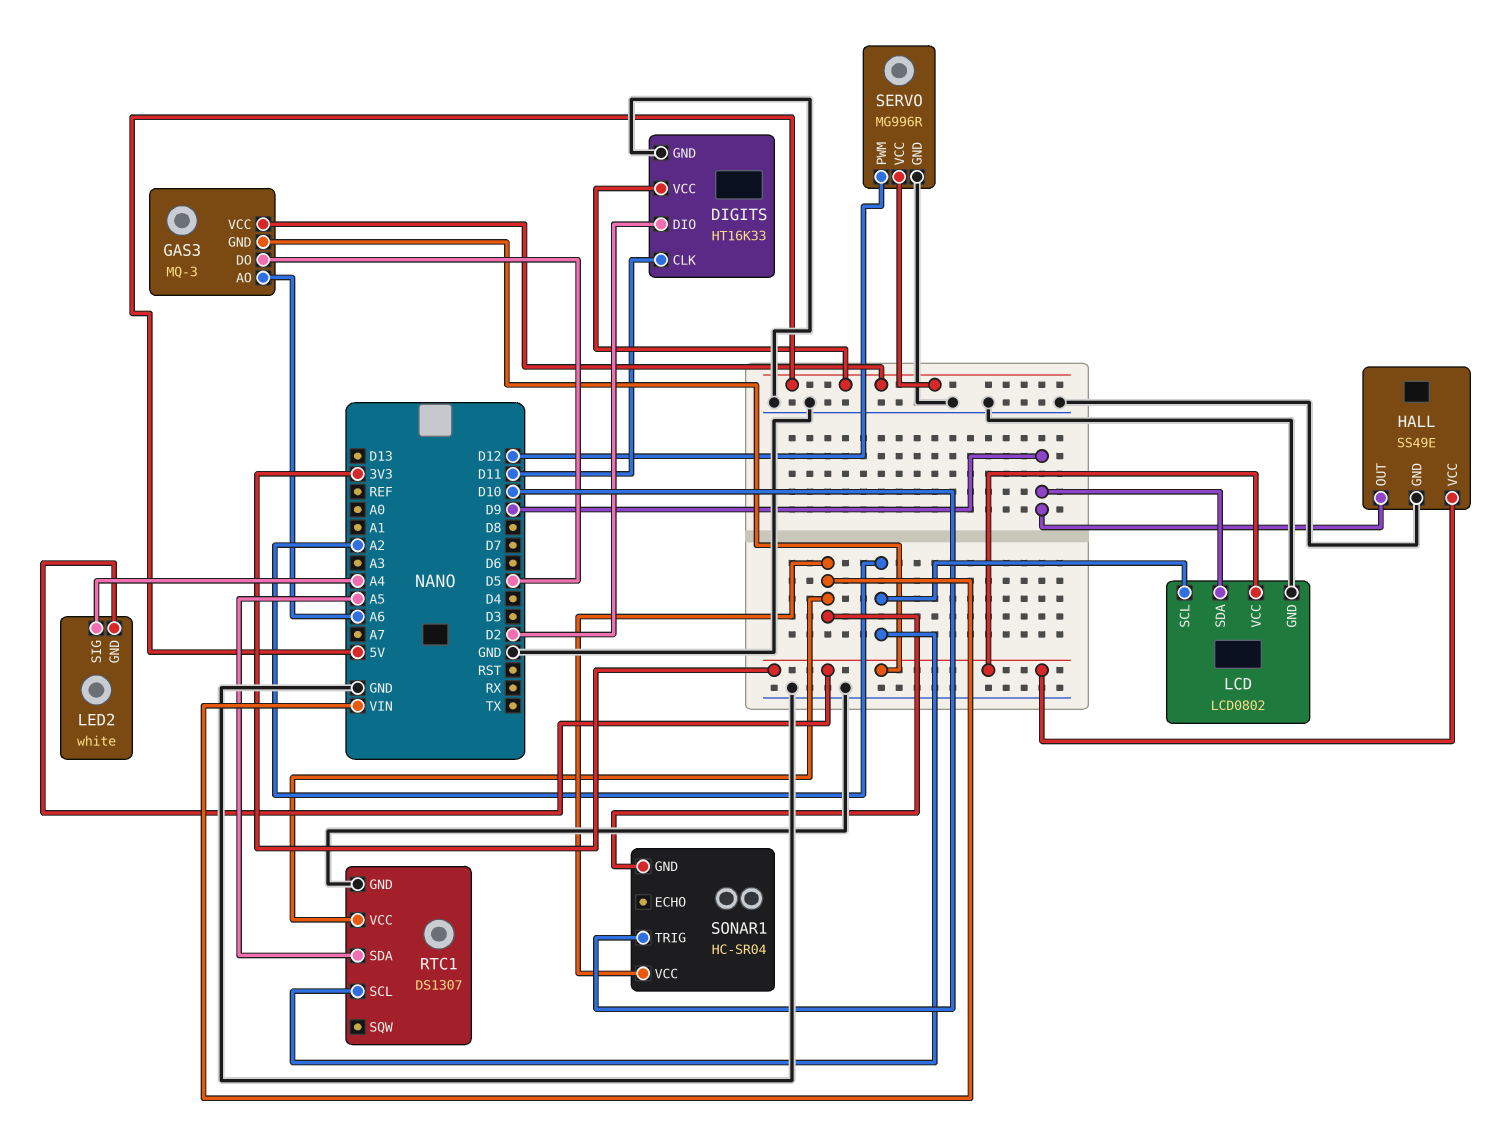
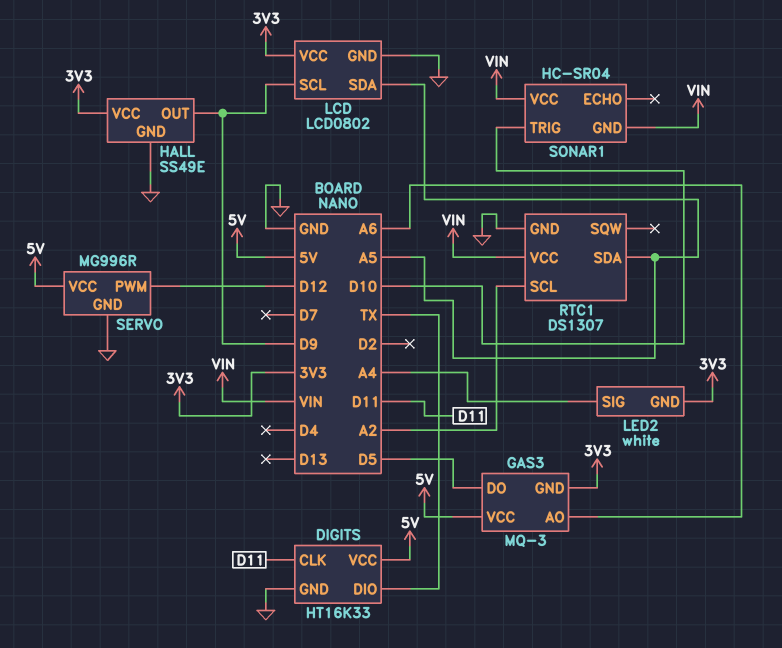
DIGITS pin DIO: D2 -> TX
LCD pin SCL: A2 -> D9
LCD pin SDA: D9 -> A5

